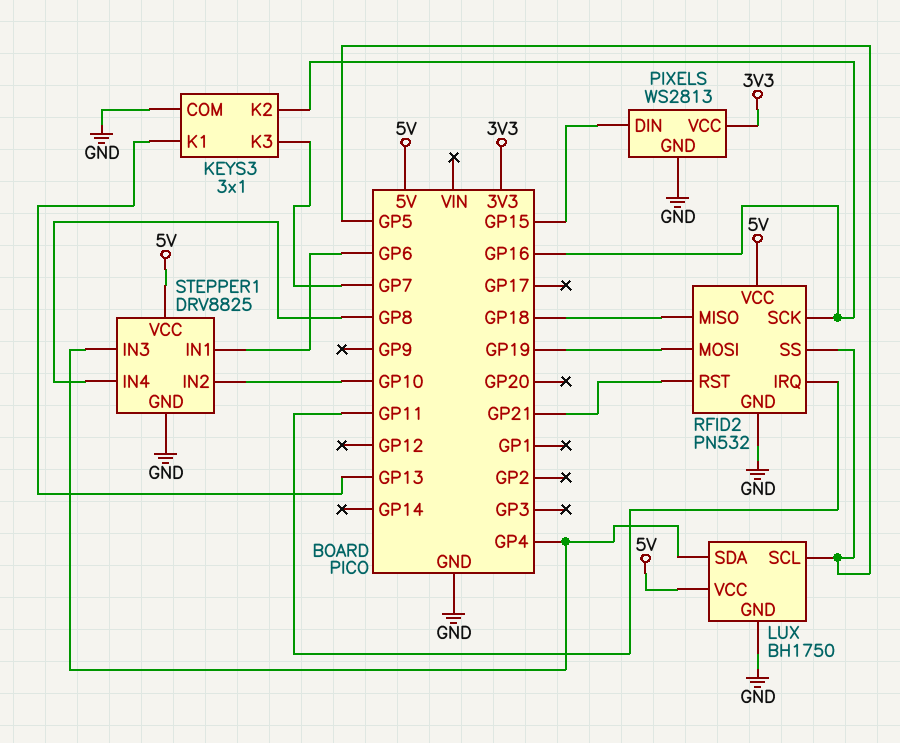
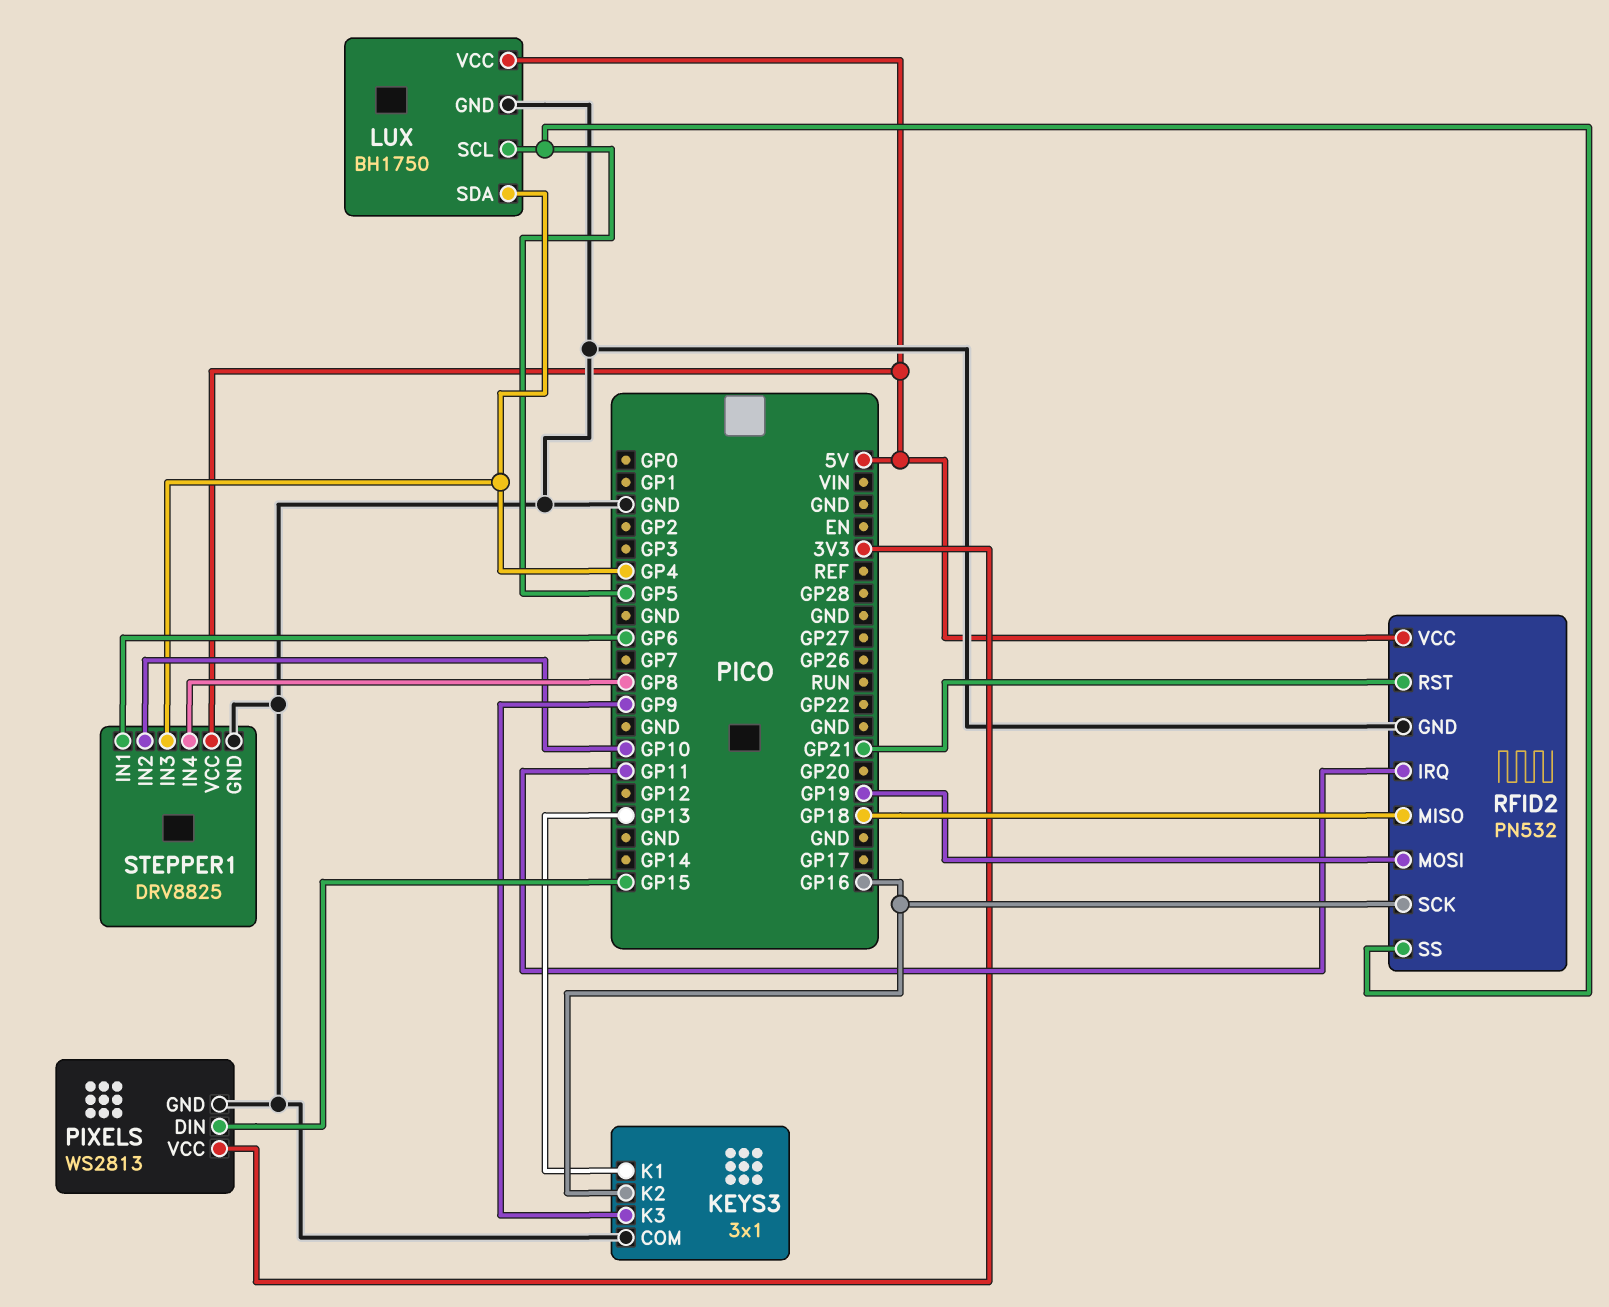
KEYS3 pin K3: GP7 -> GP9

